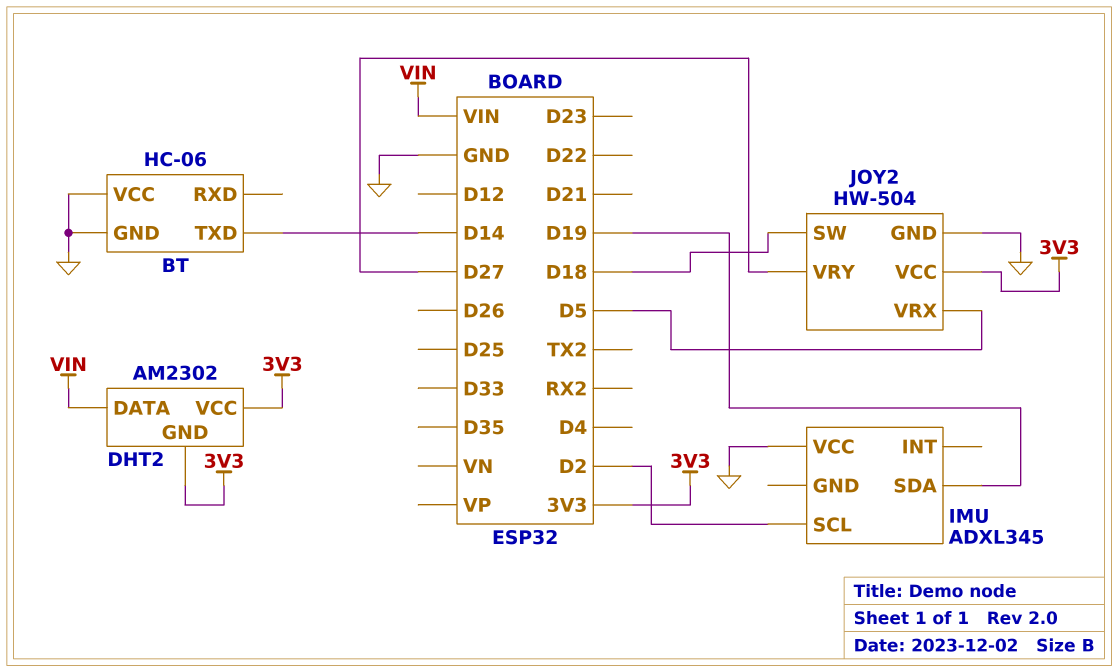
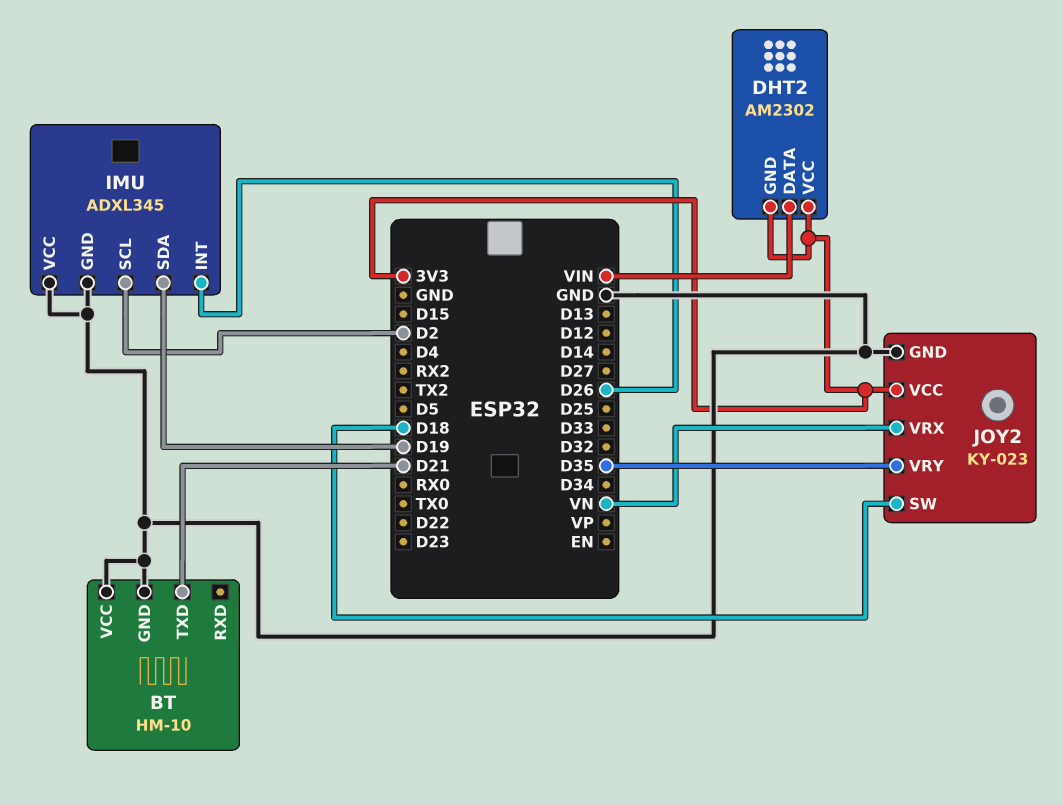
BT: HC-06 -> HM-10
BT pin TXD: D14 -> D21
IMU pin GND: none -> GND
IMU pin INT: none -> D26
JOY2: HW-504 -> KY-023
JOY2 pin VRX: D5 -> VN
JOY2 pin VRY: D27 -> D35

